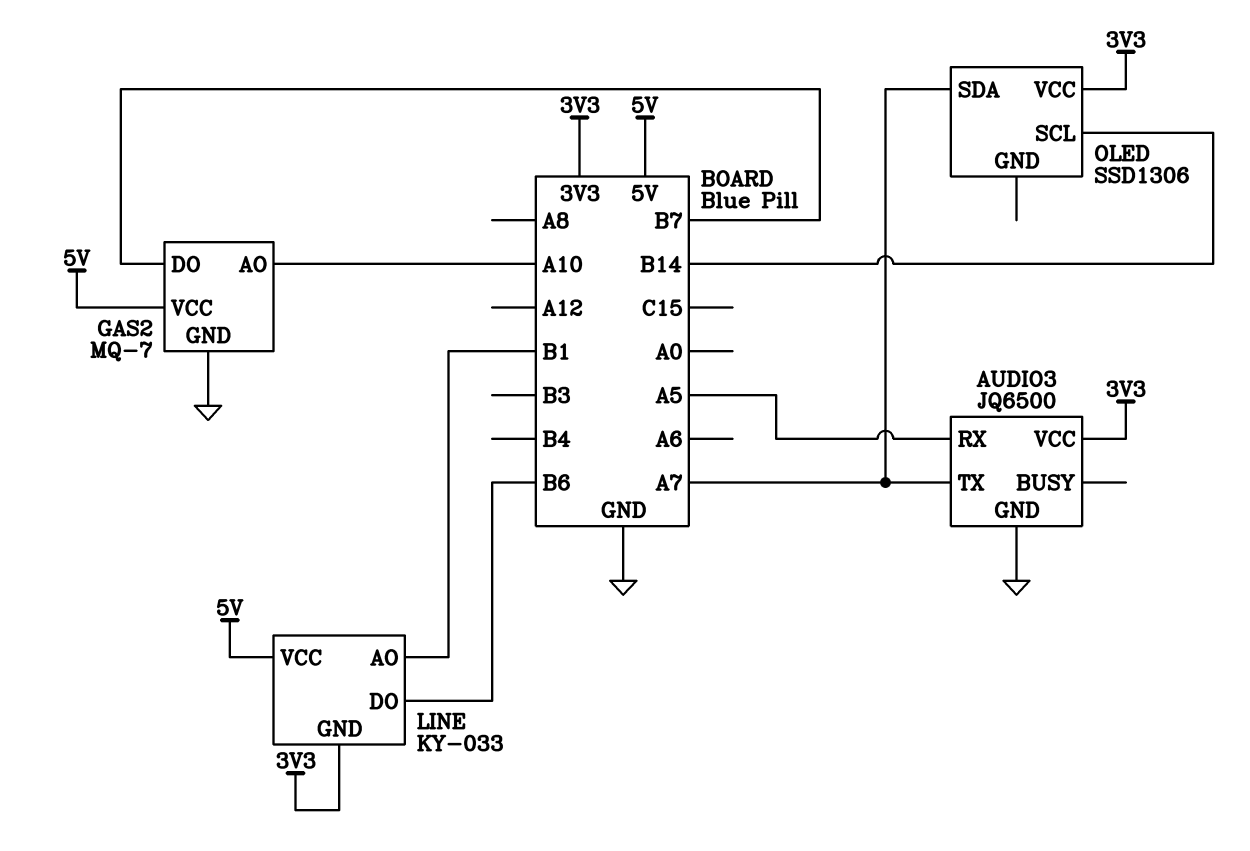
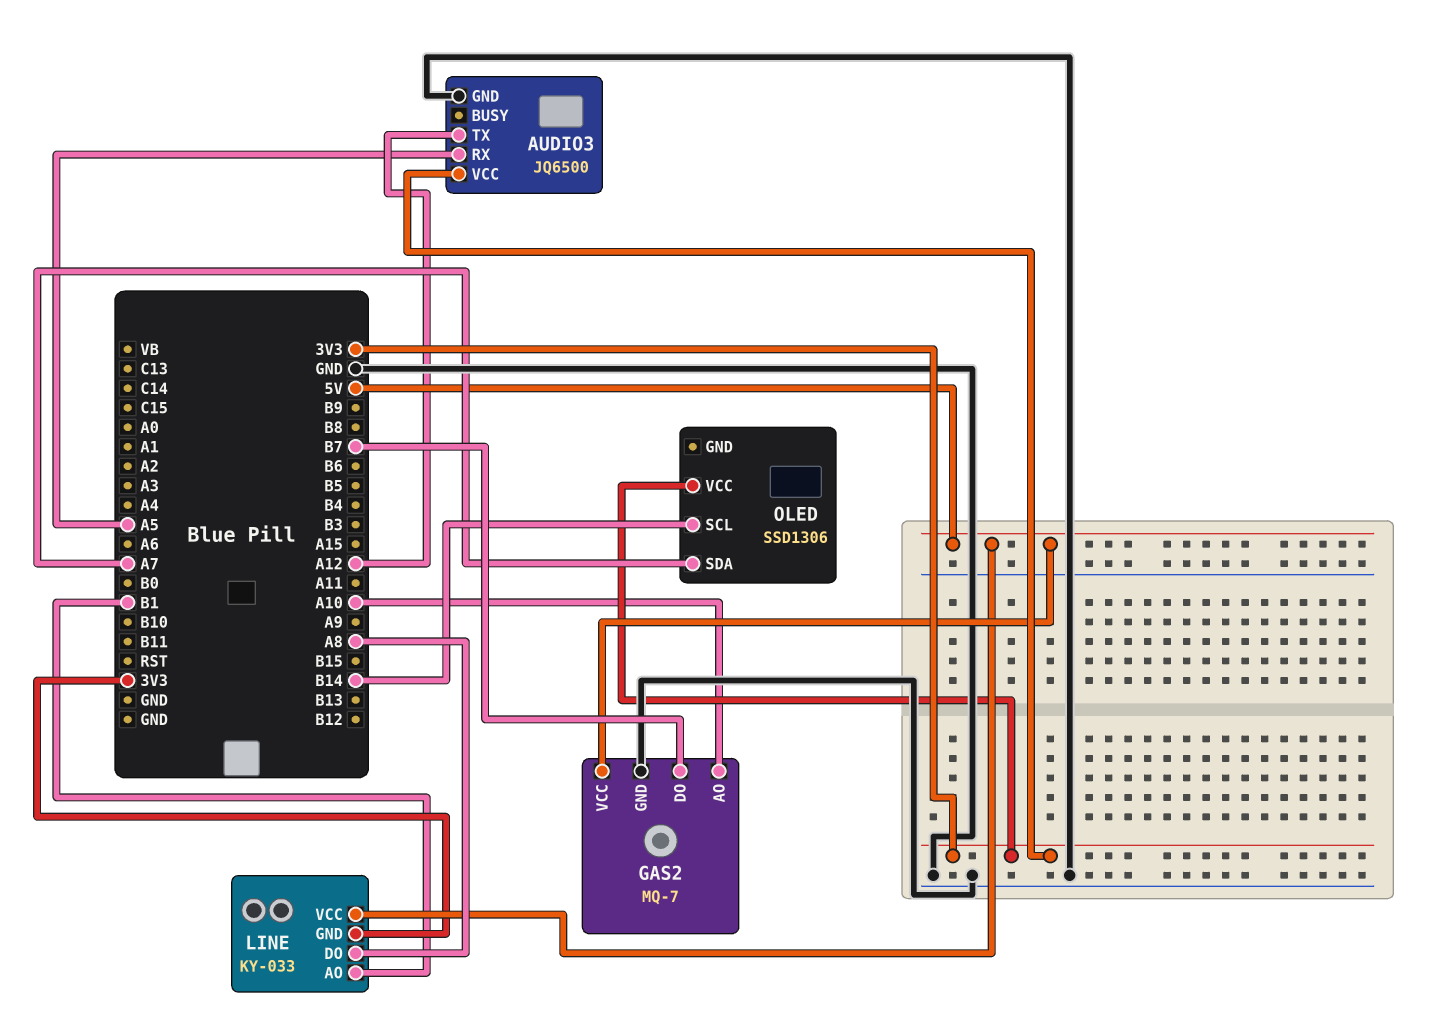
AUDIO3 pin TX: A7 -> A12
LINE pin DO: B6 -> A8

